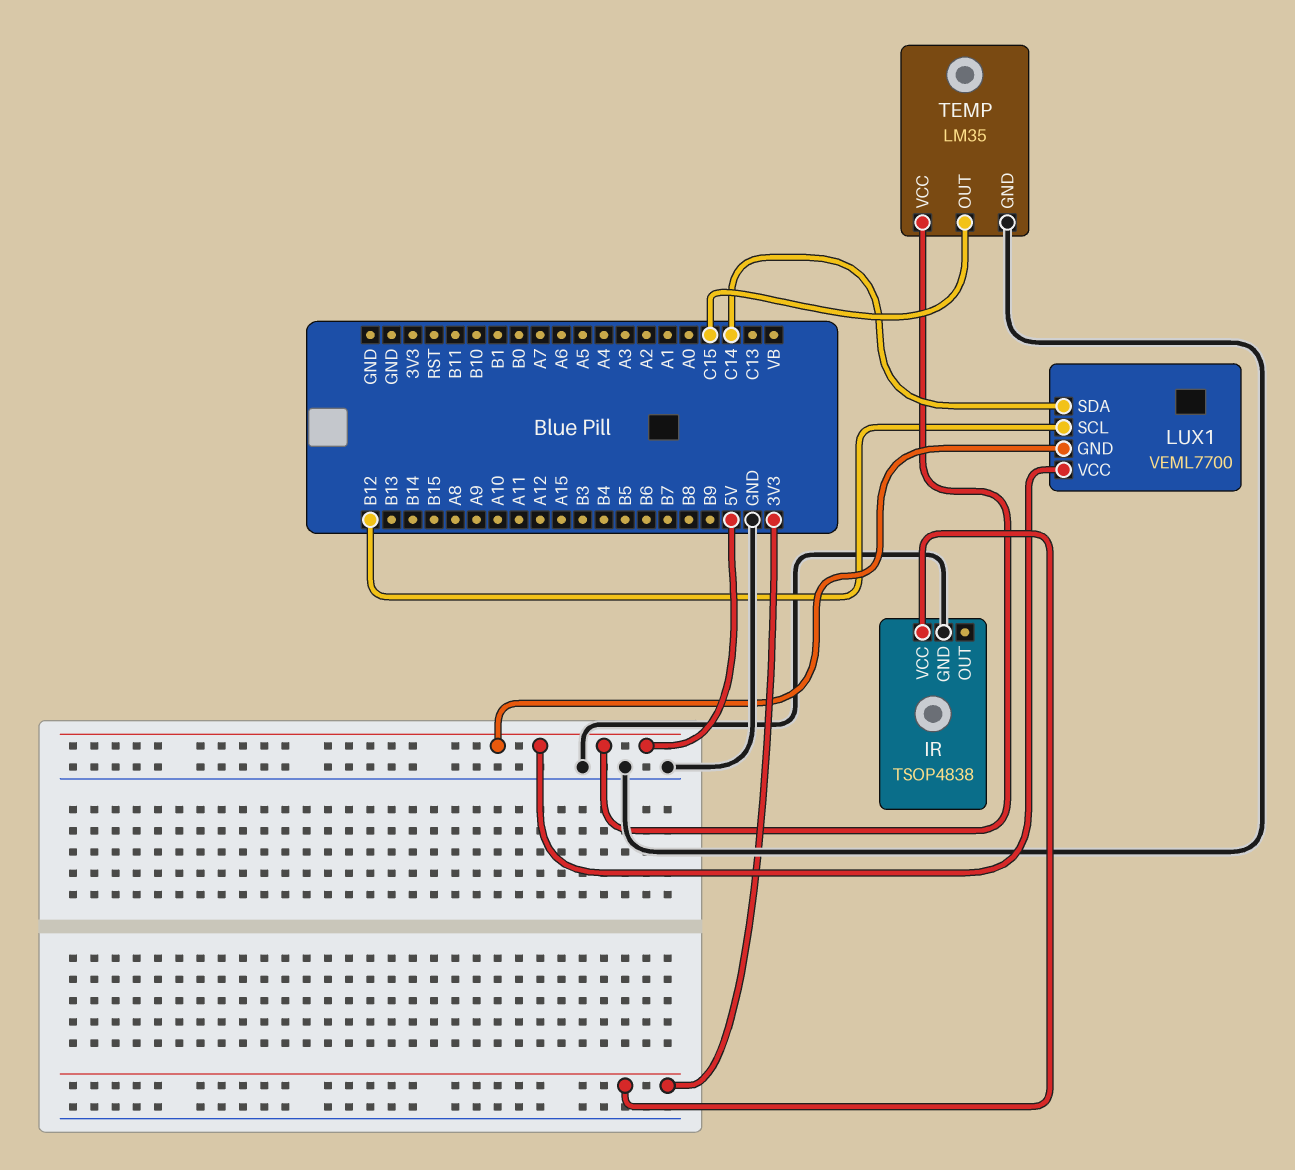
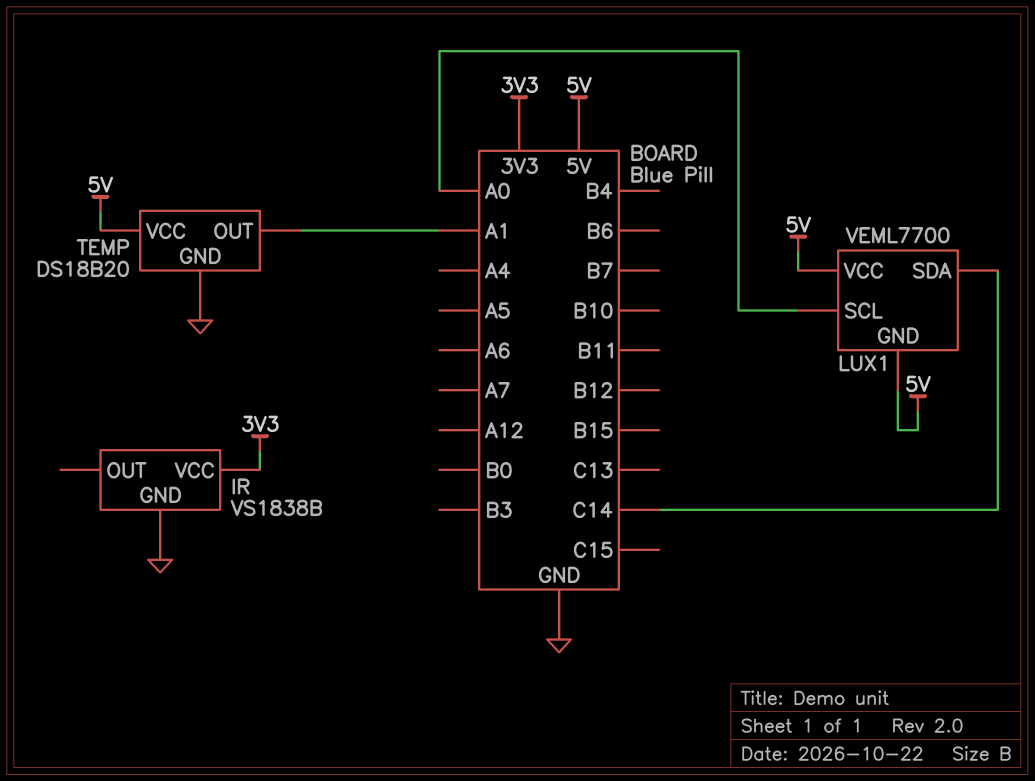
IR: TSOP4838 -> VS1838B
LUX1 pin SCL: B12 -> A0
TEMP: LM35 -> DS18B20
TEMP pin OUT: C15 -> A1

